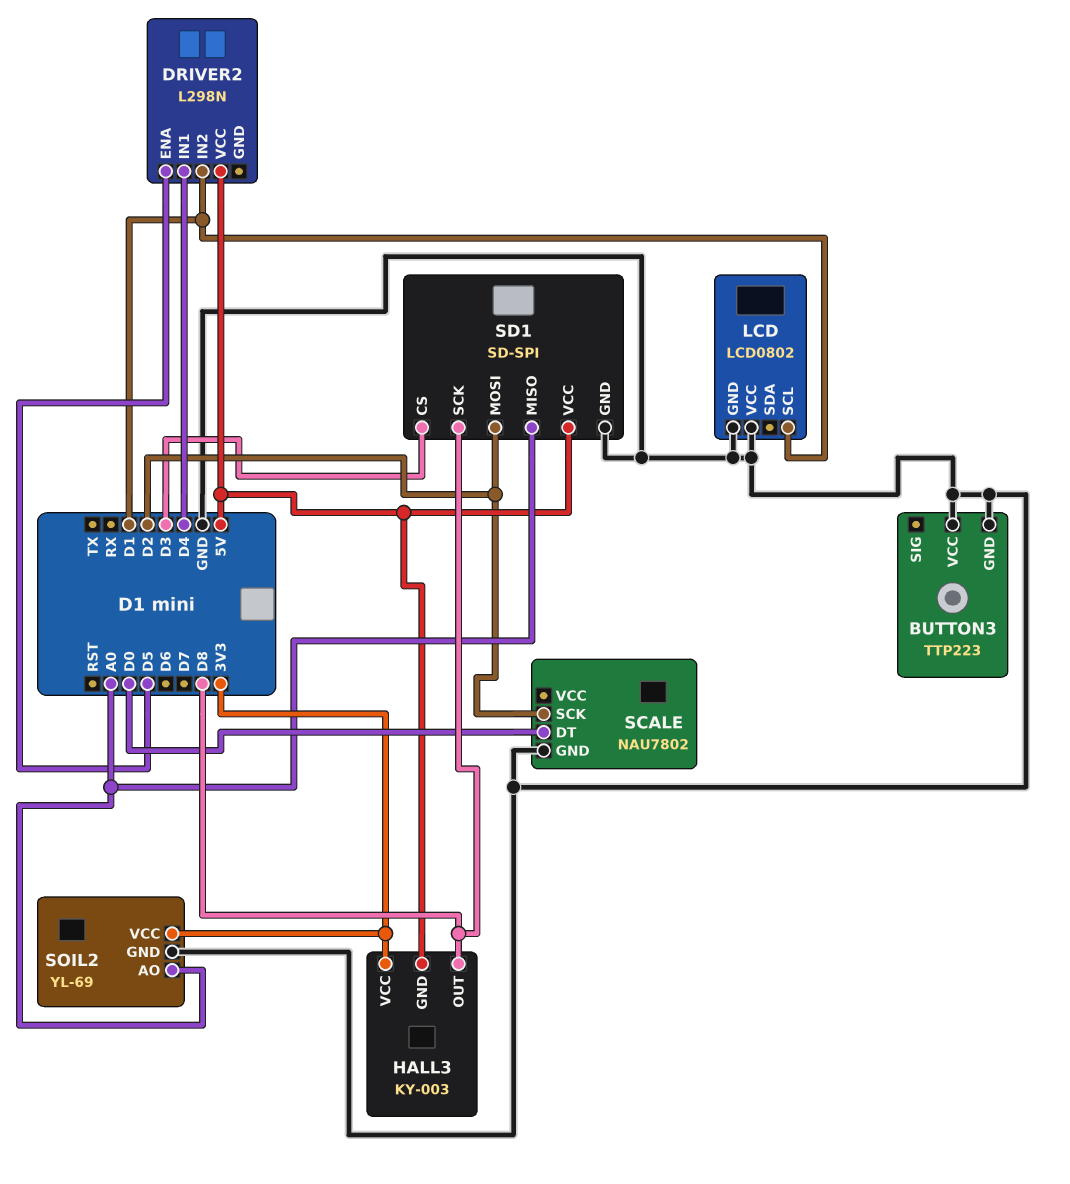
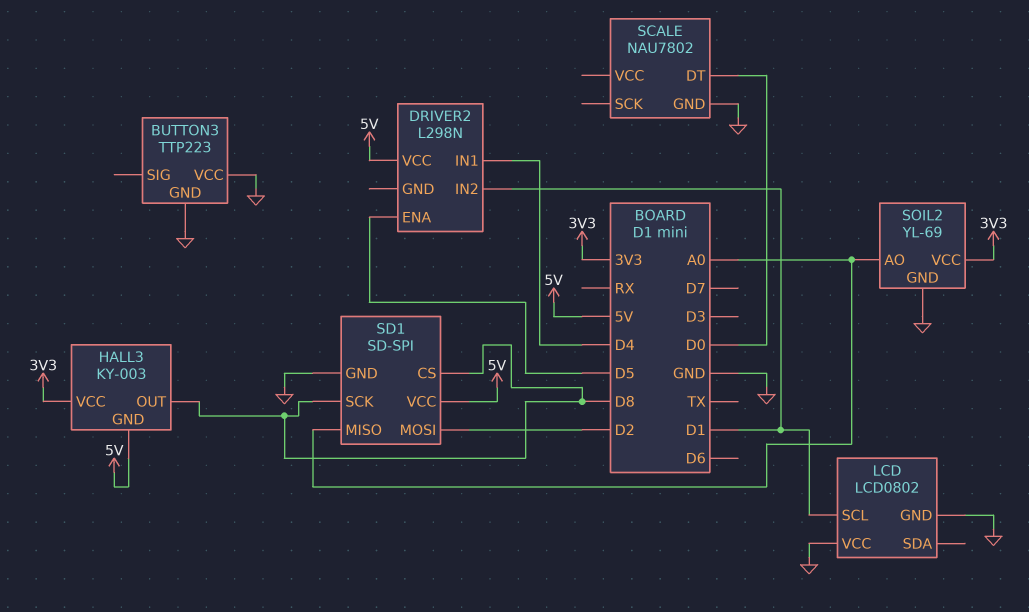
SCALE pin SCK: D2 -> none
SD1 pin CS: D3 -> D8

